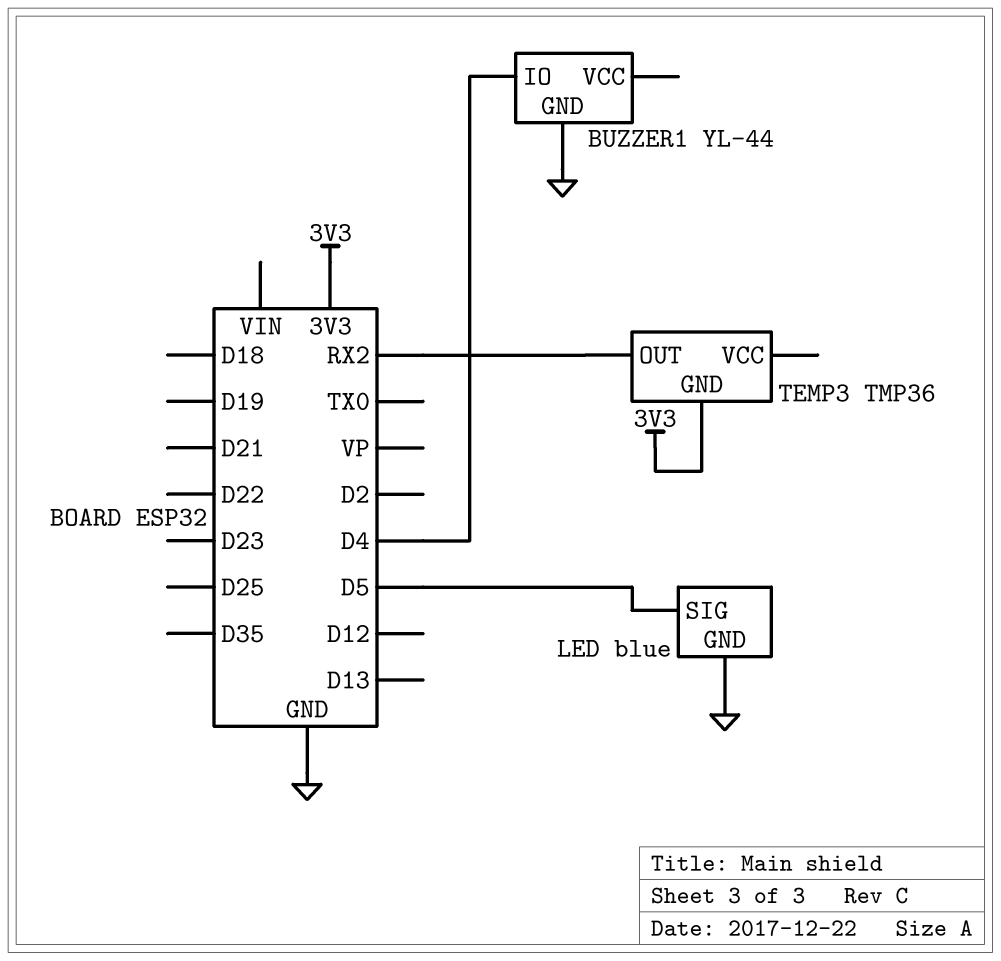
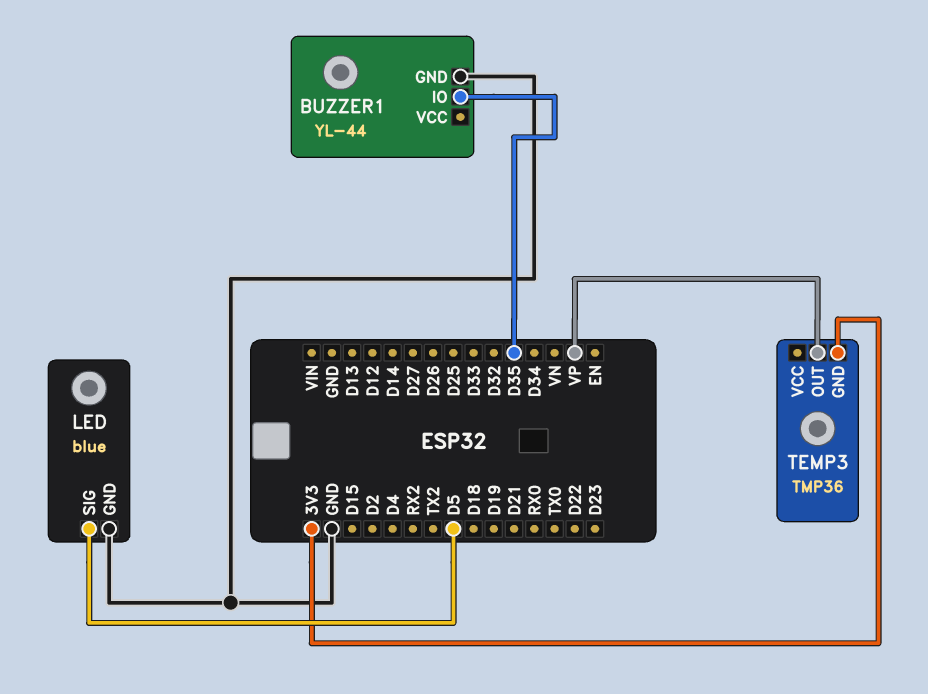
BUZZER1 pin IO: D4 -> D35
TEMP3 pin OUT: RX2 -> VP

